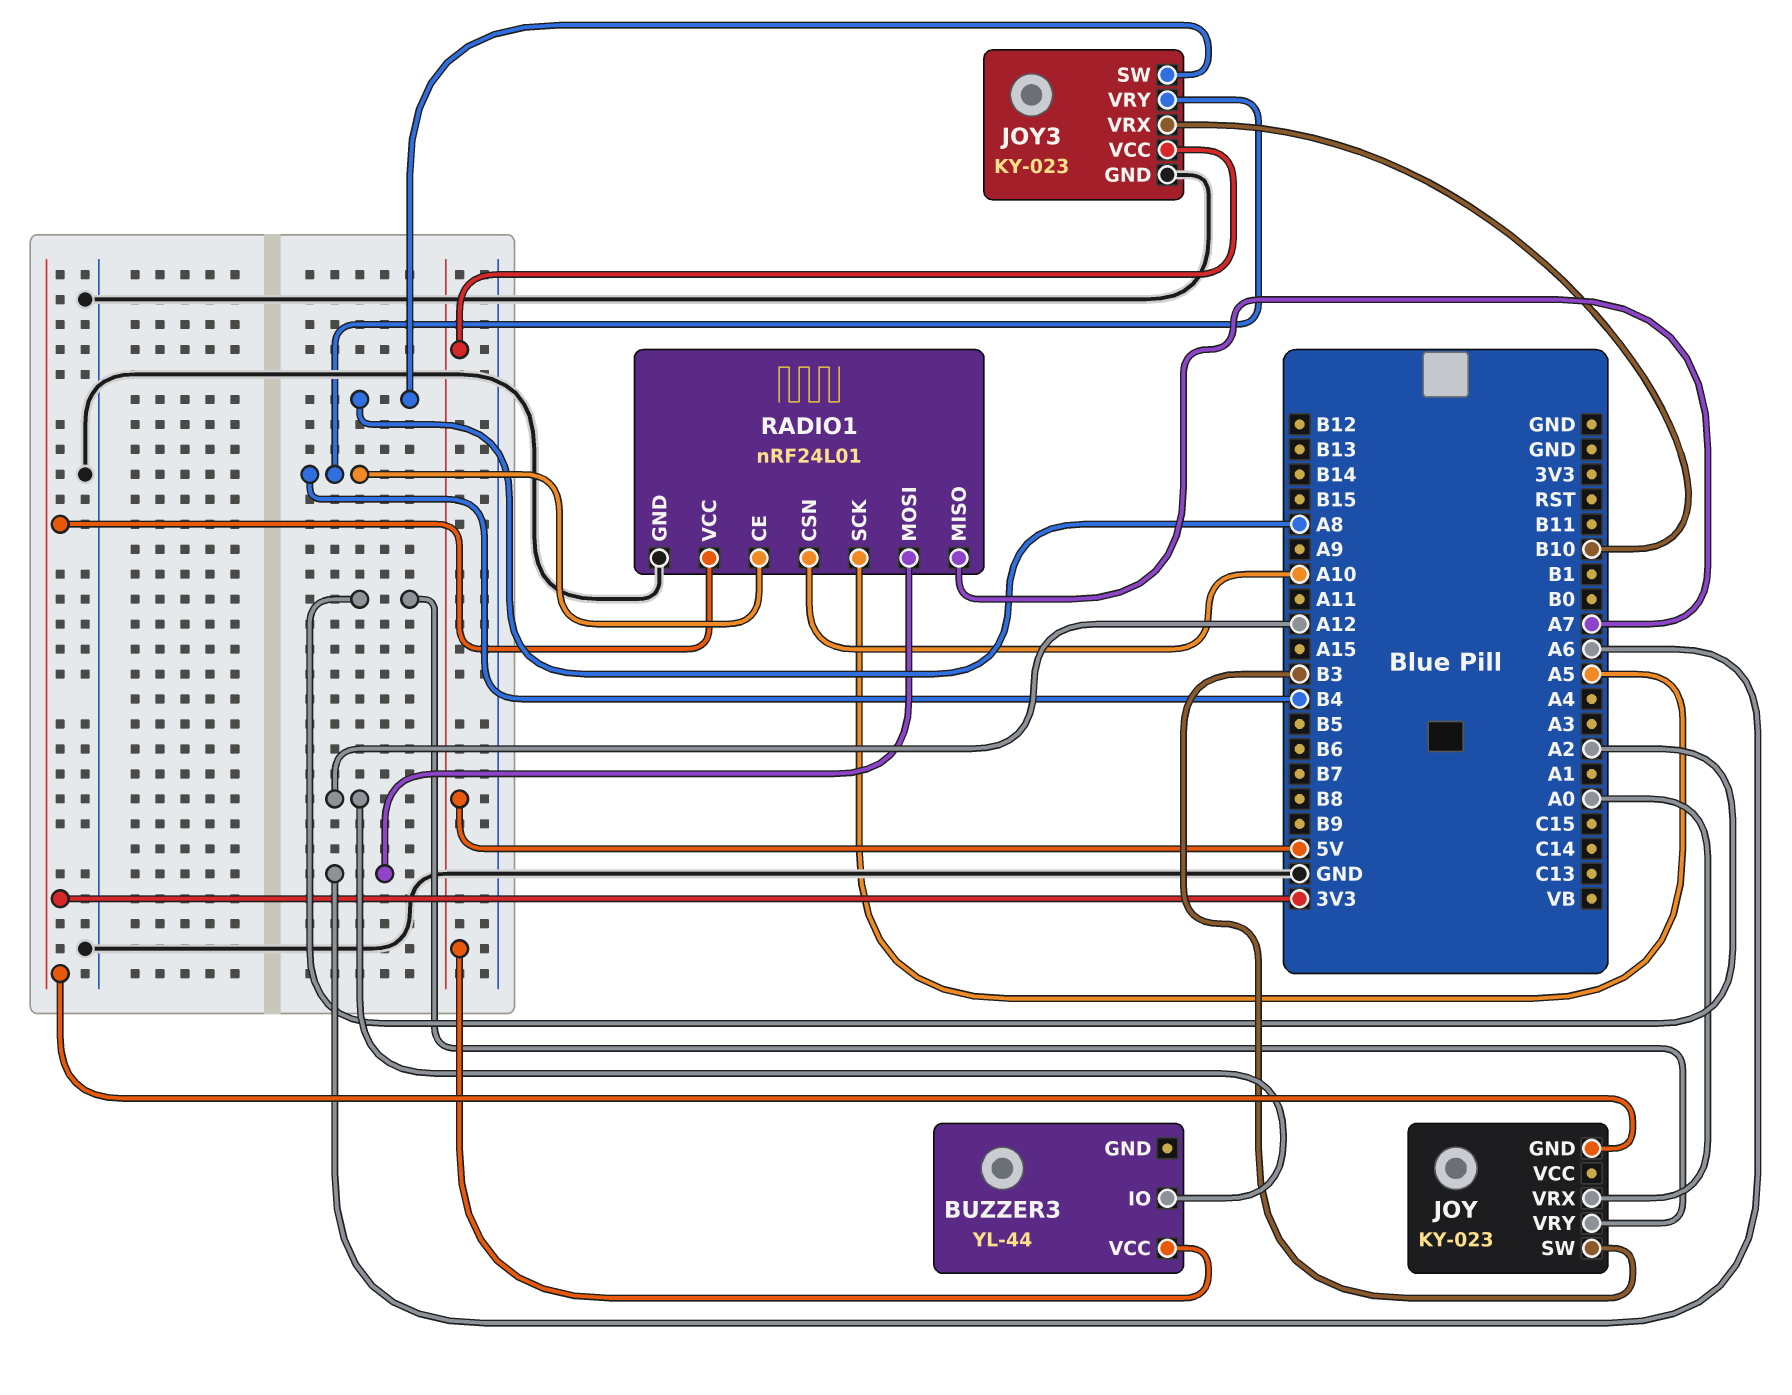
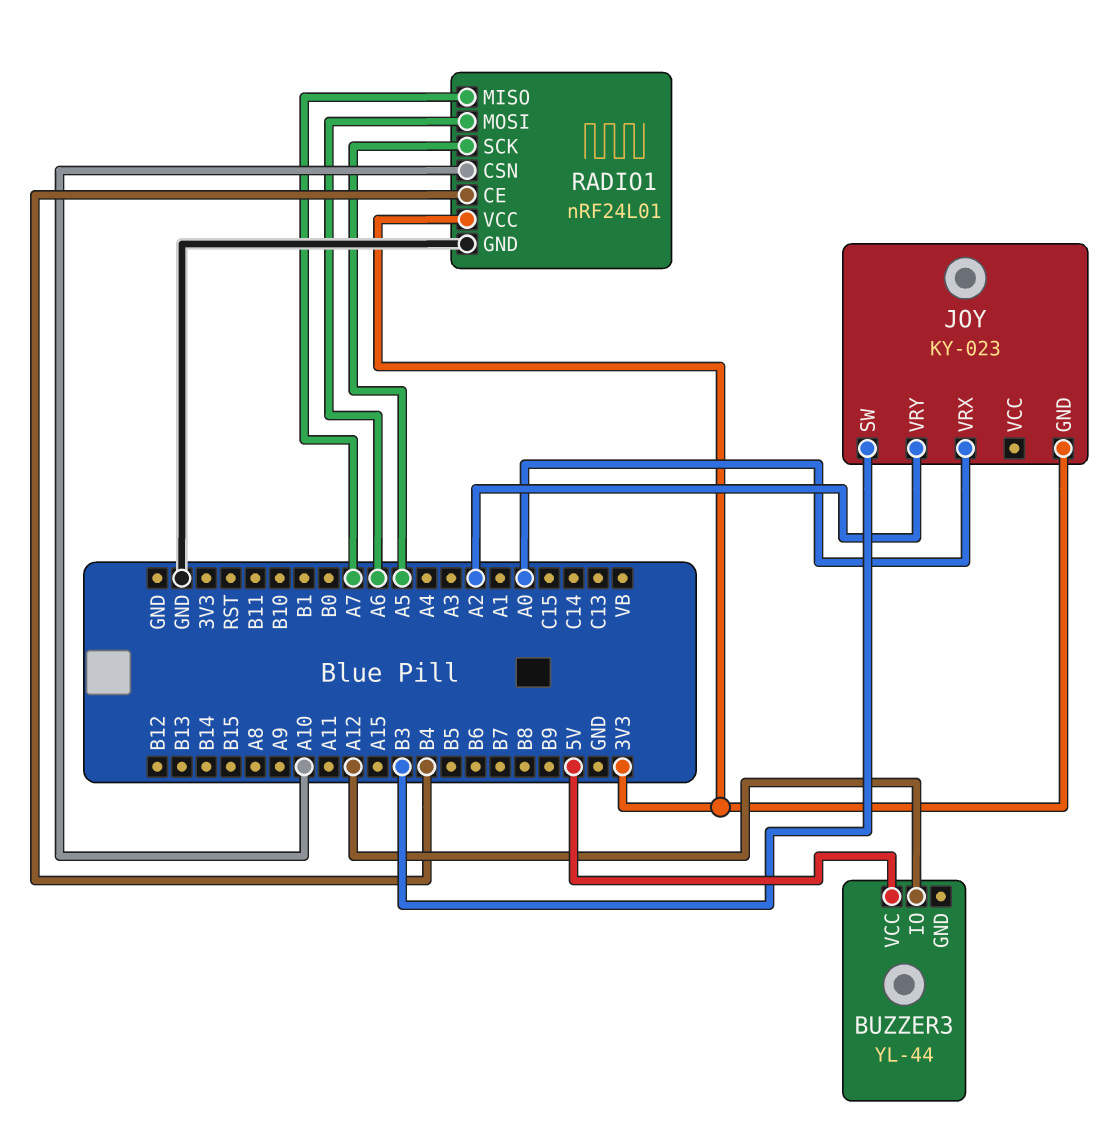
JOY3: KY-023 -> none
JOY3 pin GND: GND -> none
JOY3 pin SW: A8 -> none
JOY3 pin VCC: 5V -> none
JOY3 pin VRX: B10 -> none
JOY3 pin VRY: B4 -> none

